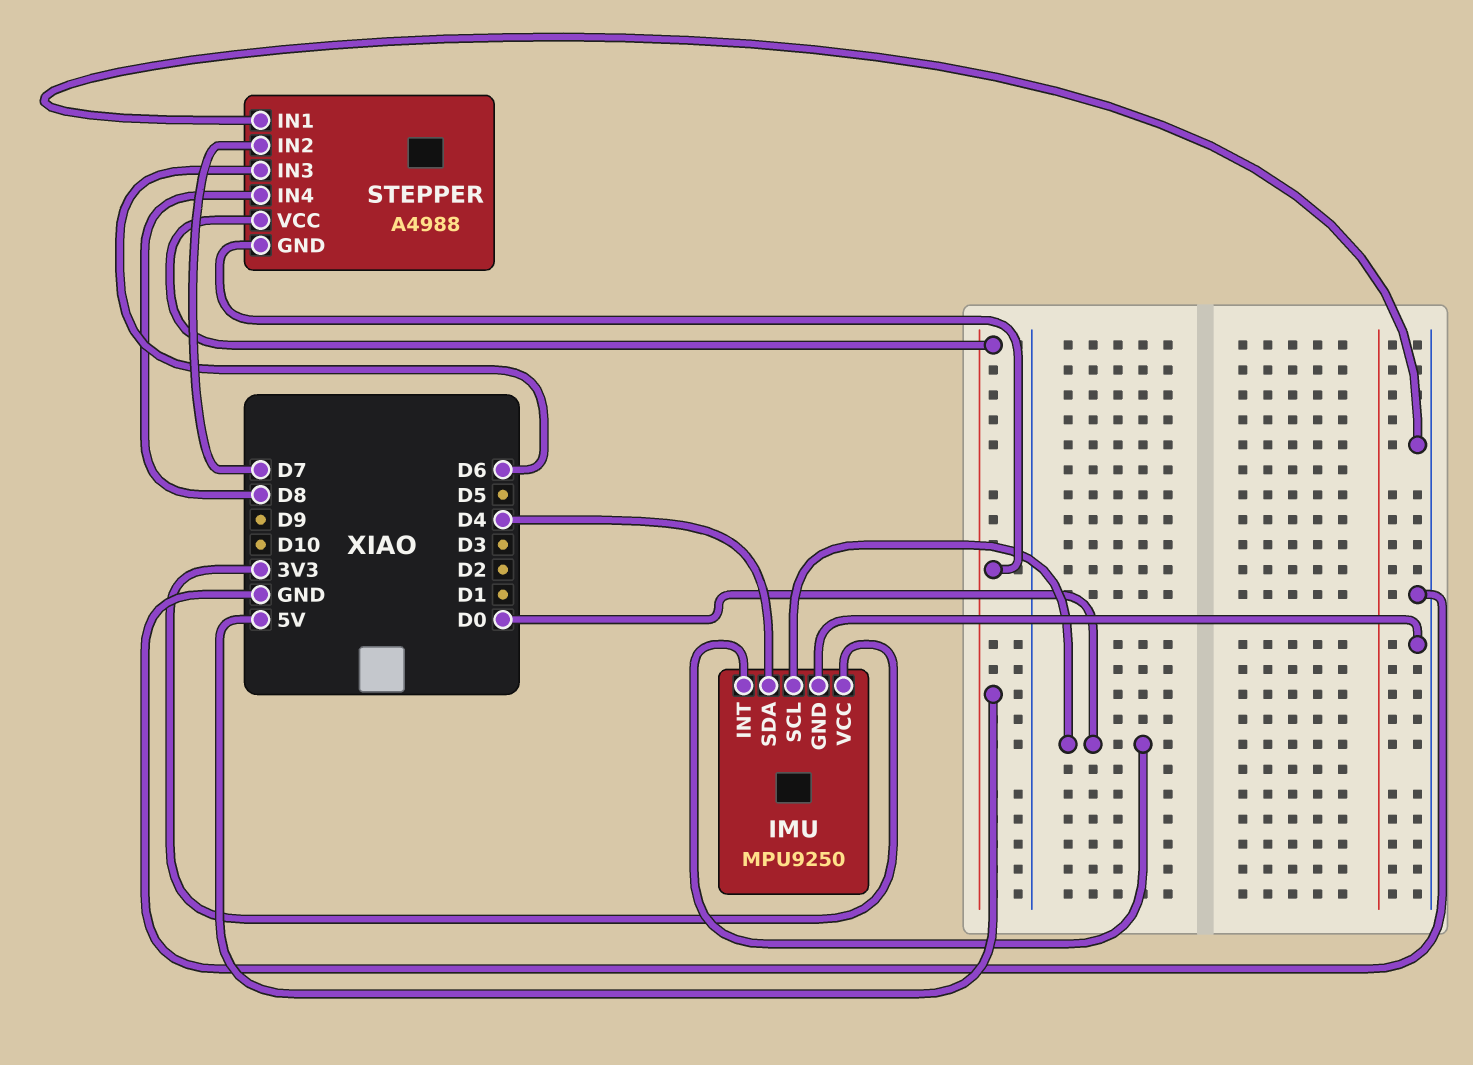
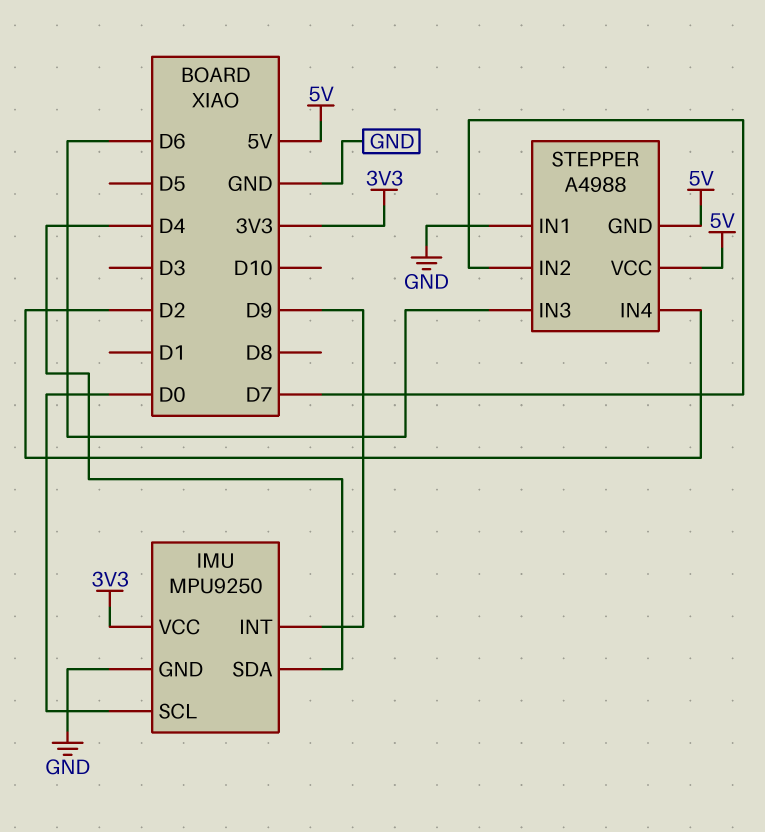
IMU pin INT: D0 -> D9
STEPPER pin IN4: D8 -> D2

